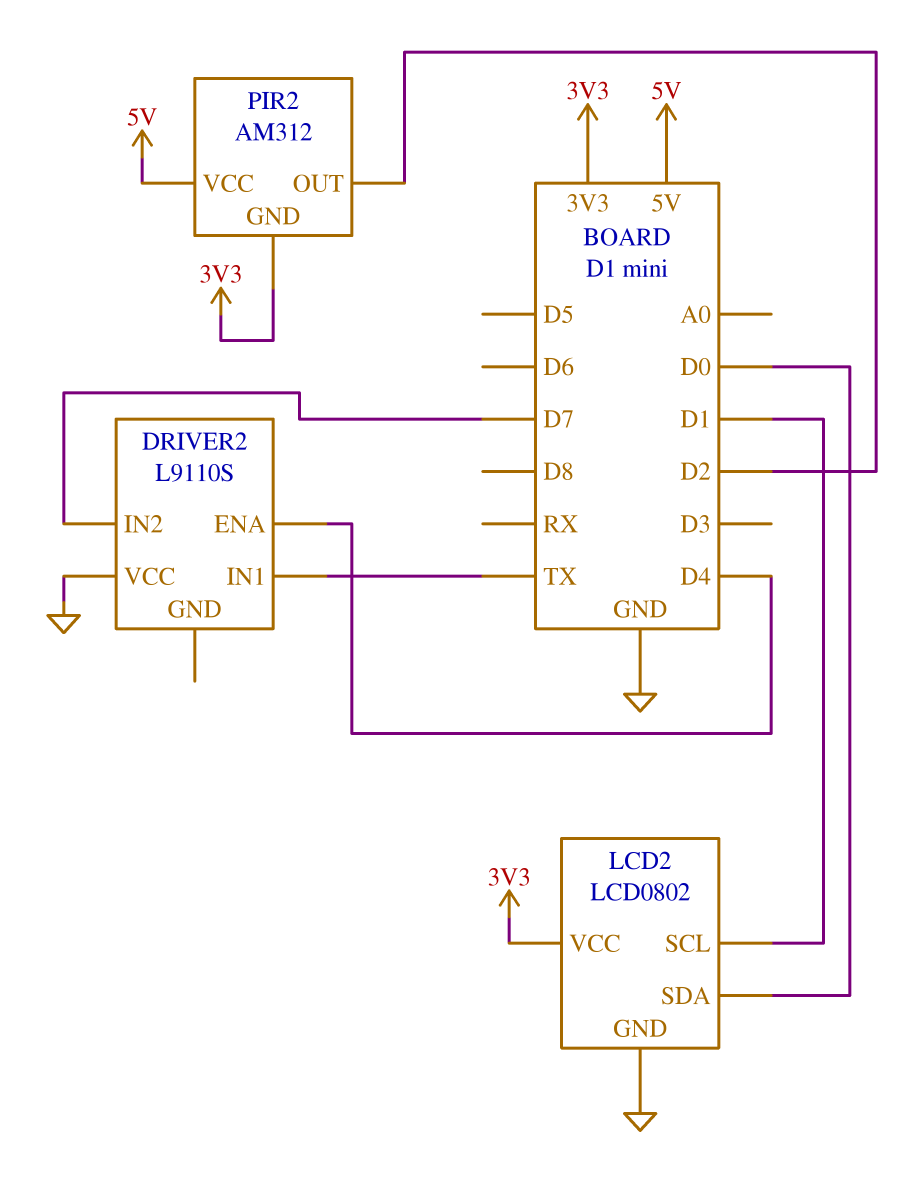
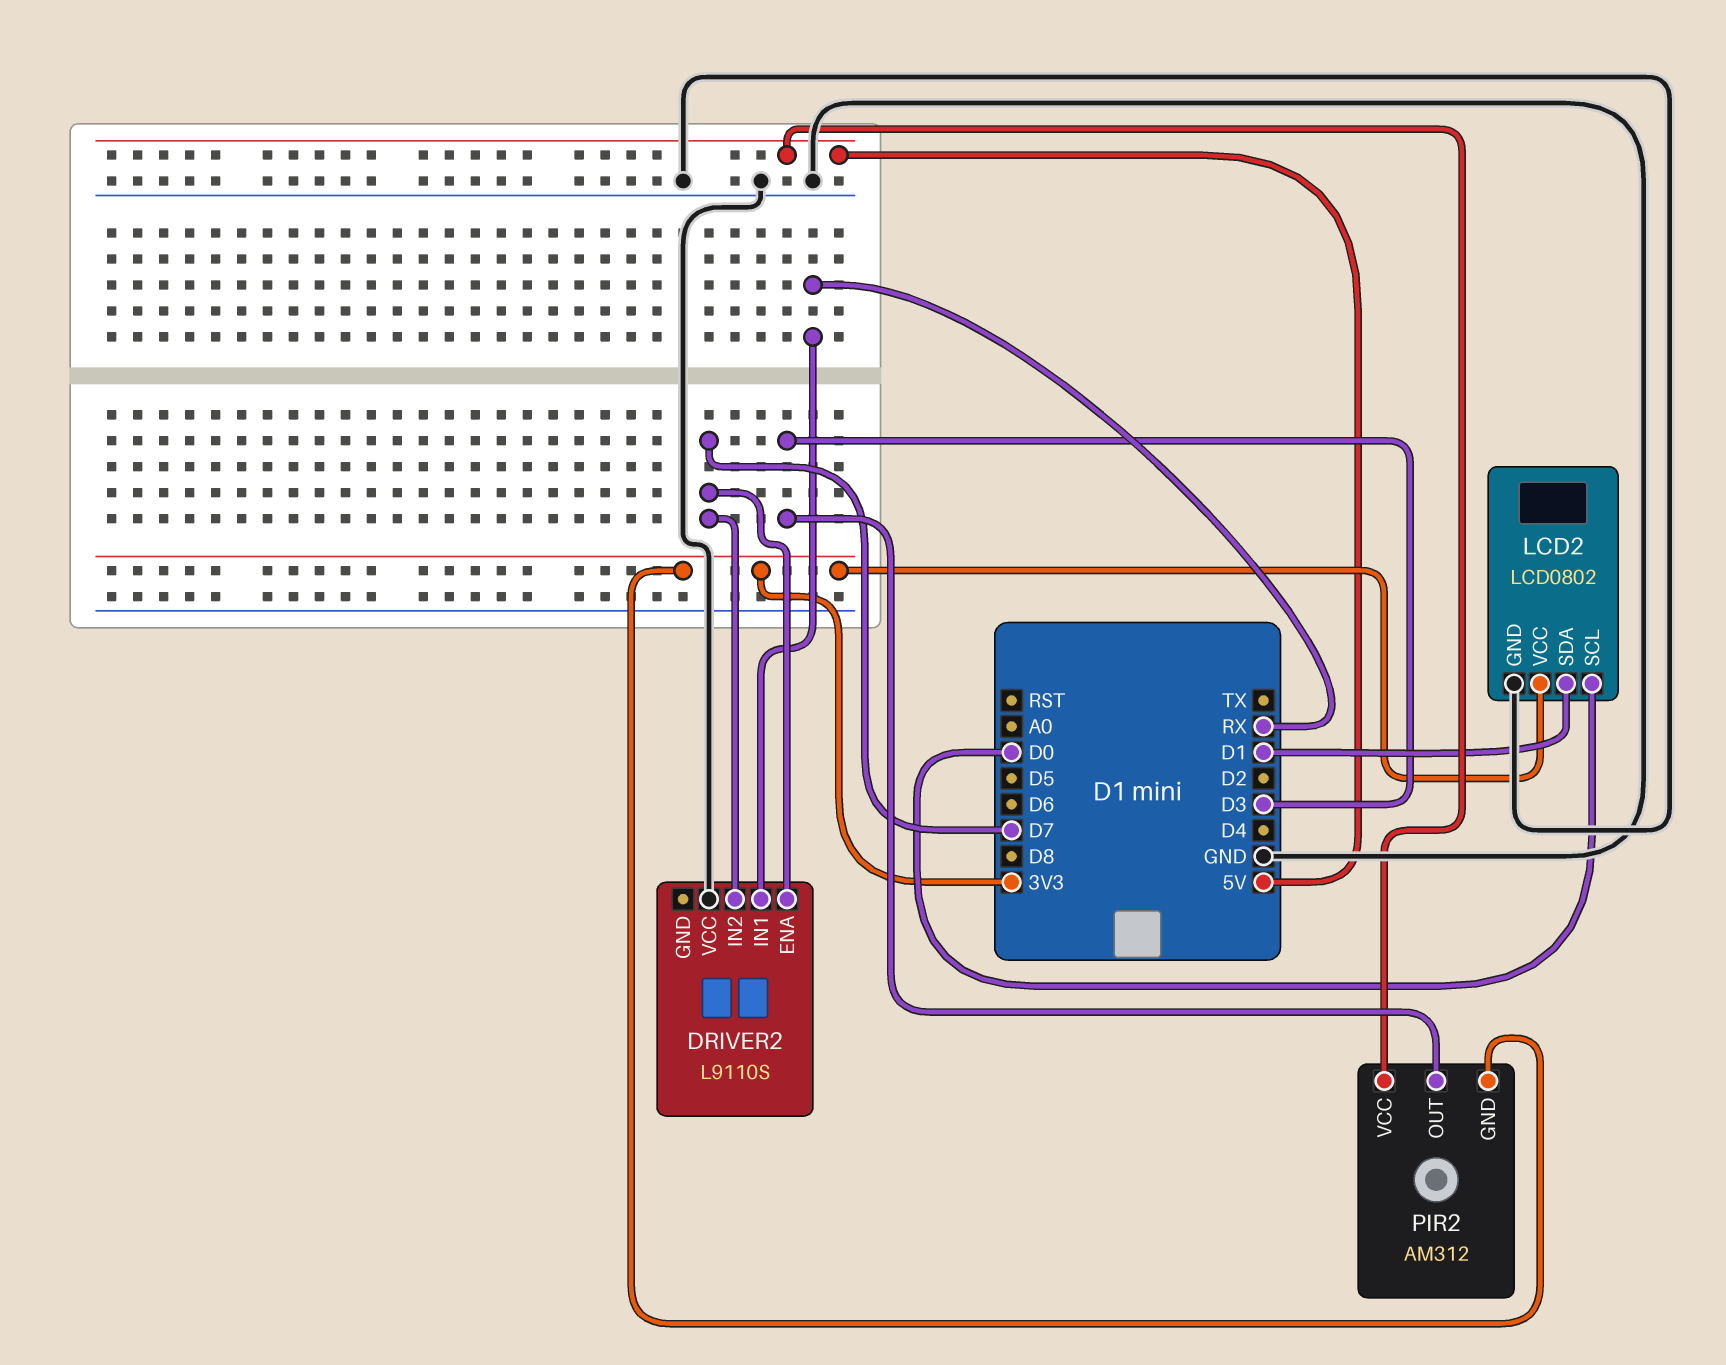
DRIVER2 pin ENA: D4 -> D7
DRIVER2 pin IN1: TX -> RX
LCD2 pin SCL: D1 -> D0
LCD2 pin SDA: D0 -> D1
PIR2 pin OUT: D2 -> D3

